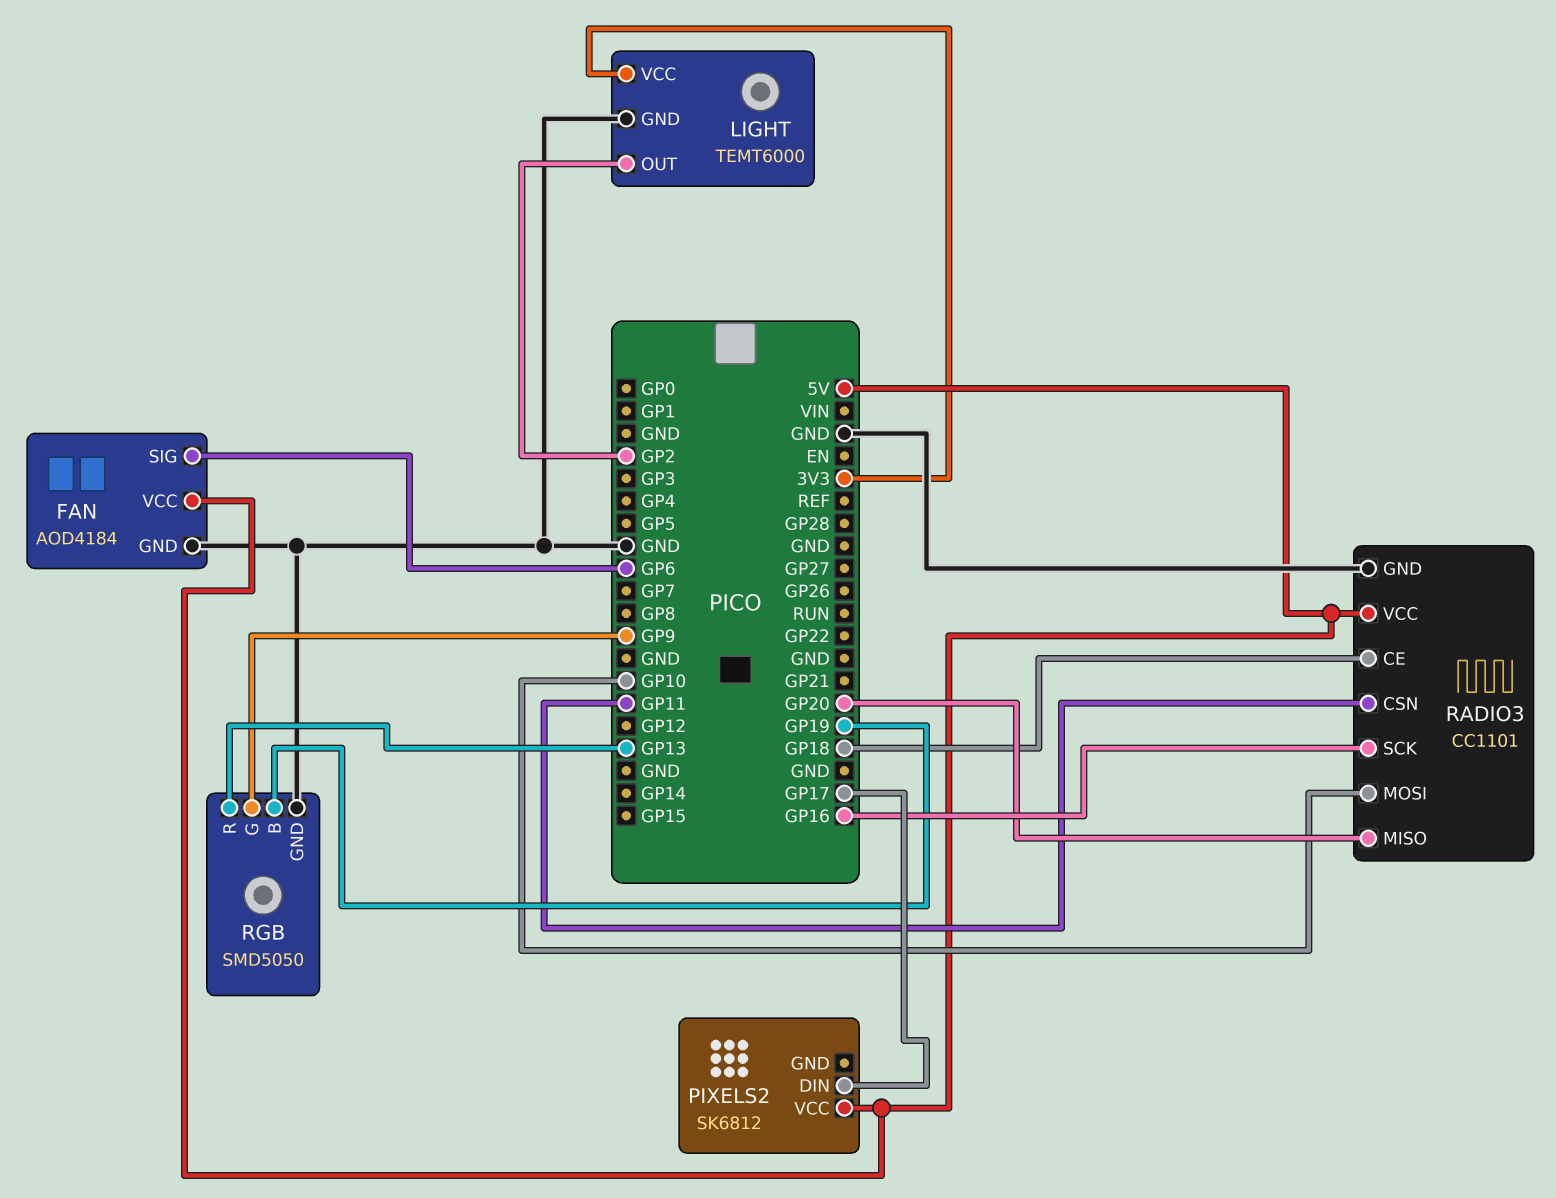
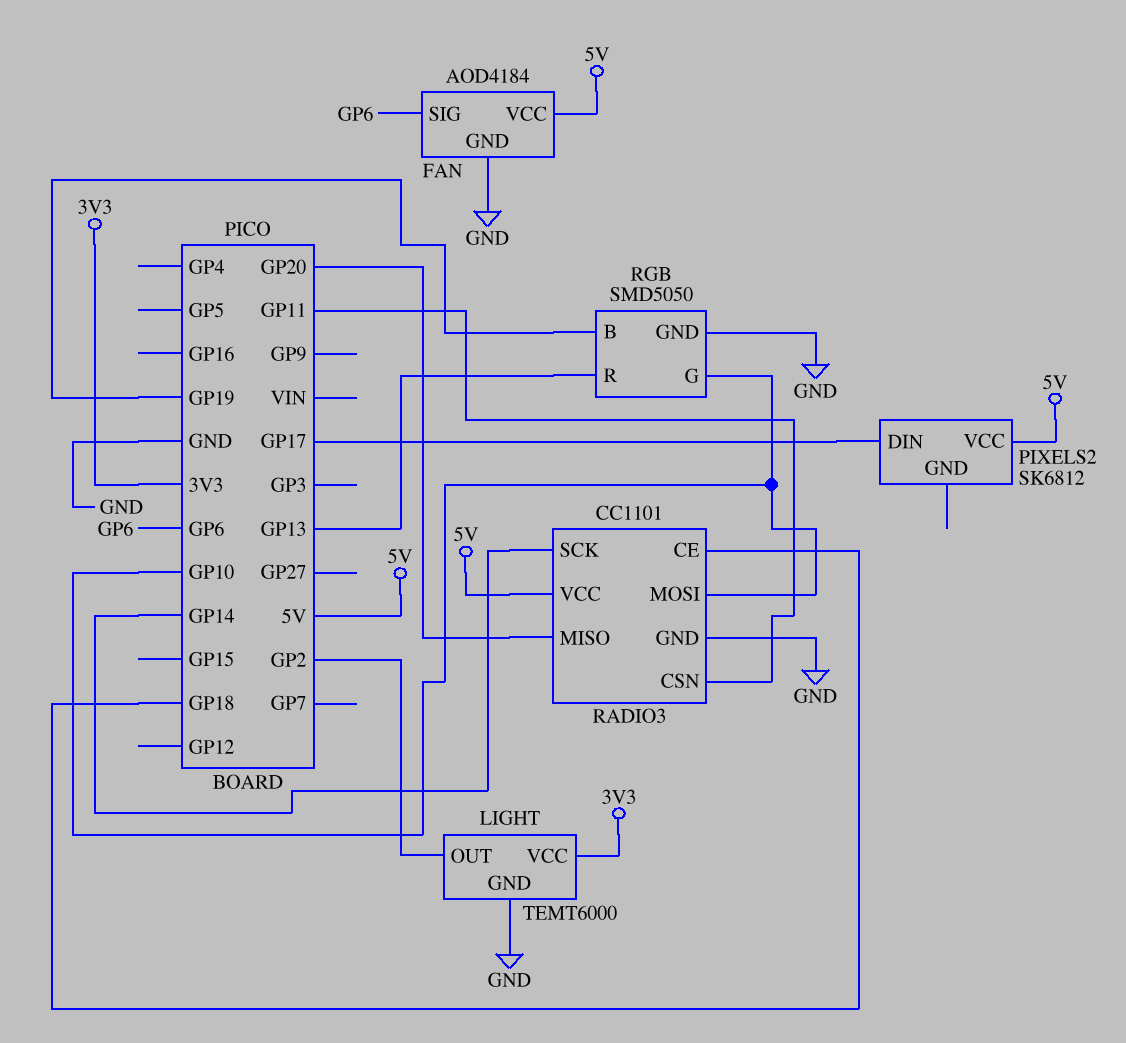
RADIO3 pin SCK: GP16 -> GP14
RGB pin G: GP9 -> GP10

